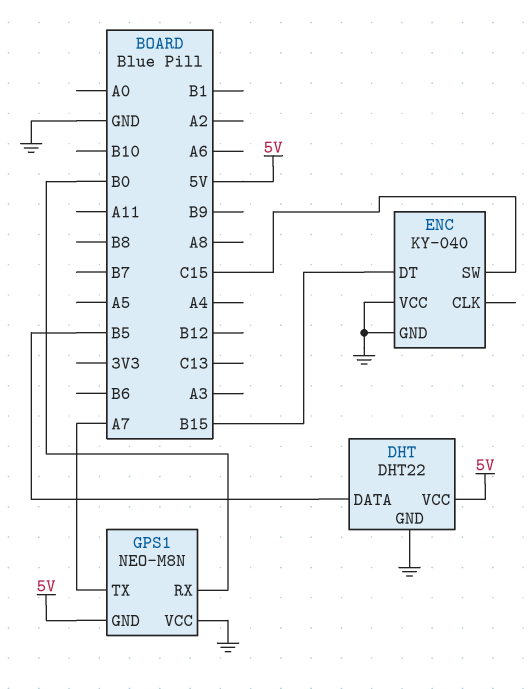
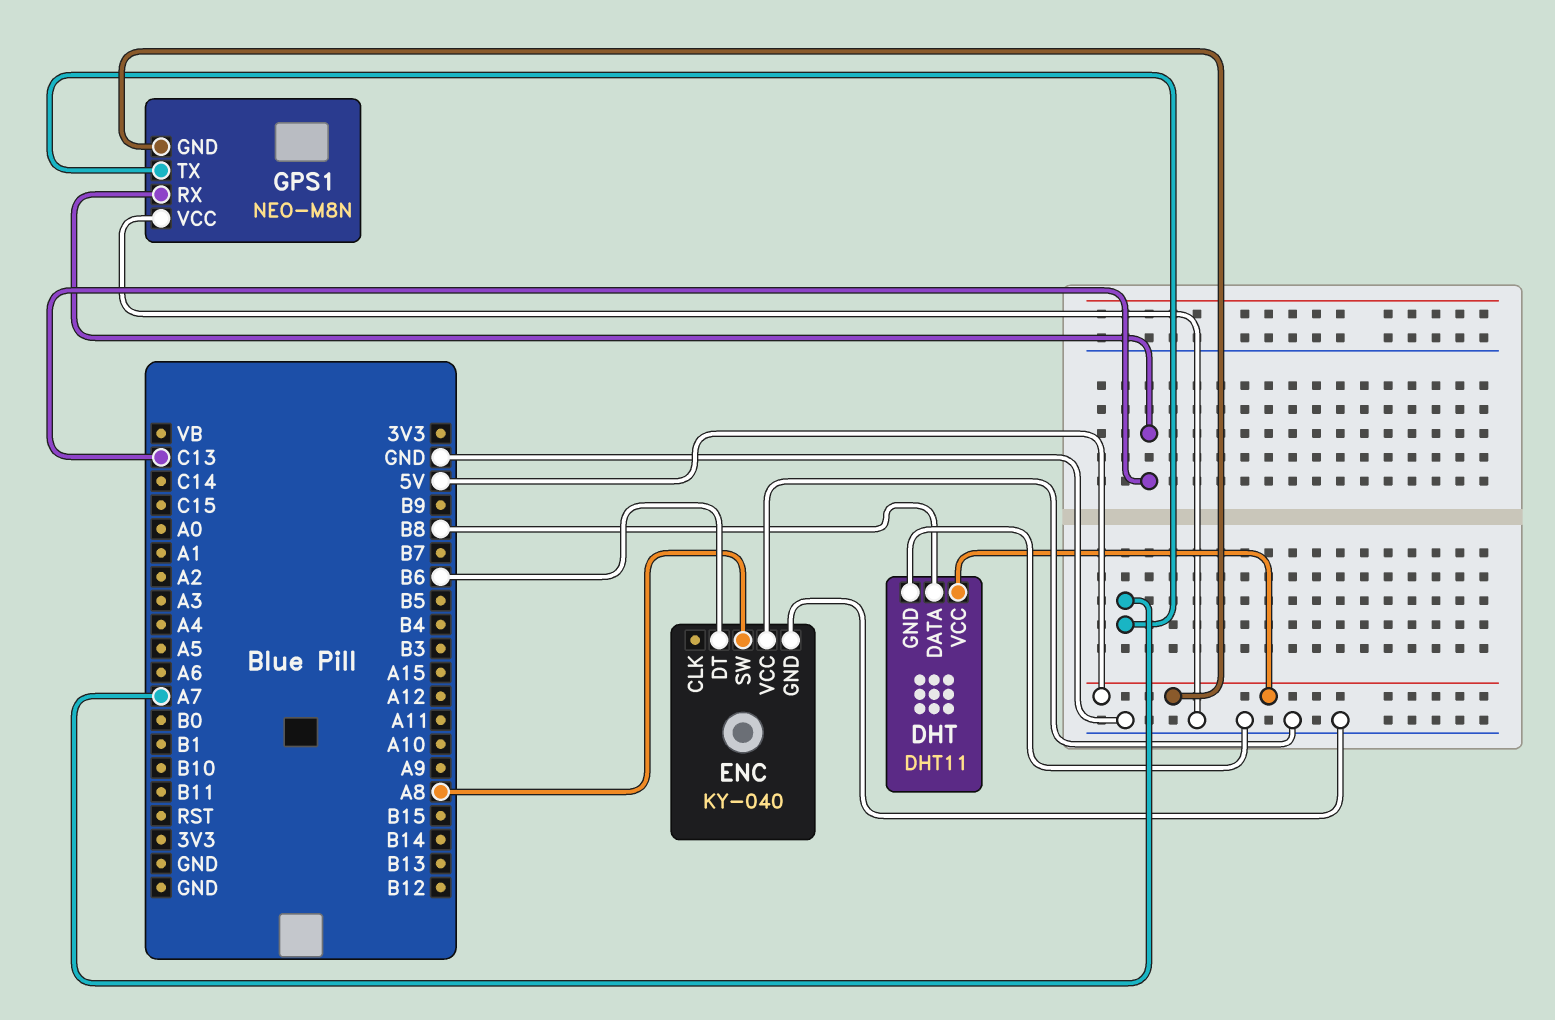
DHT: DHT22 -> DHT11
DHT pin DATA: B5 -> B8
ENC pin DT: B15 -> B6
ENC pin SW: C15 -> A8
GPS1 pin RX: B0 -> C13

